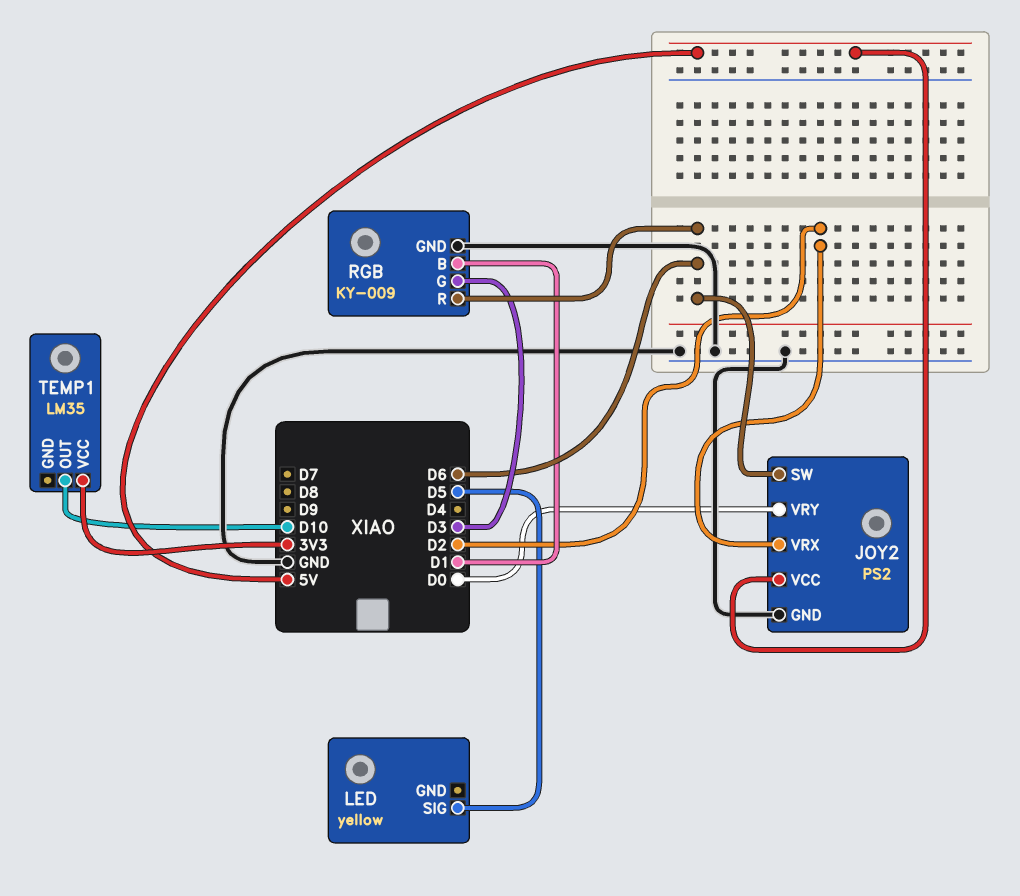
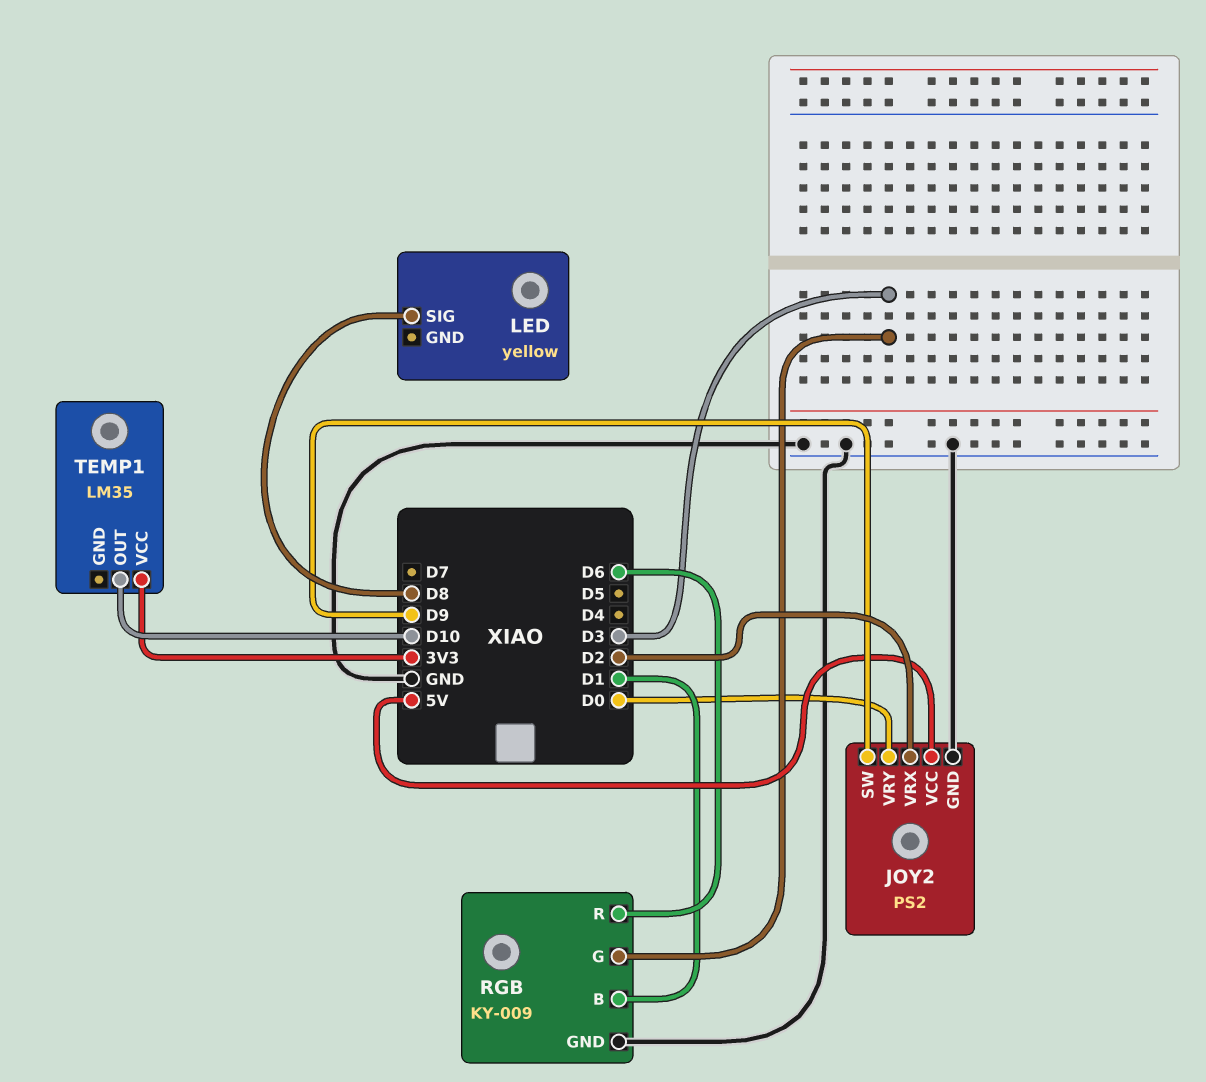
JOY2 pin SW: D6 -> D9
LED pin SIG: D5 -> D8

